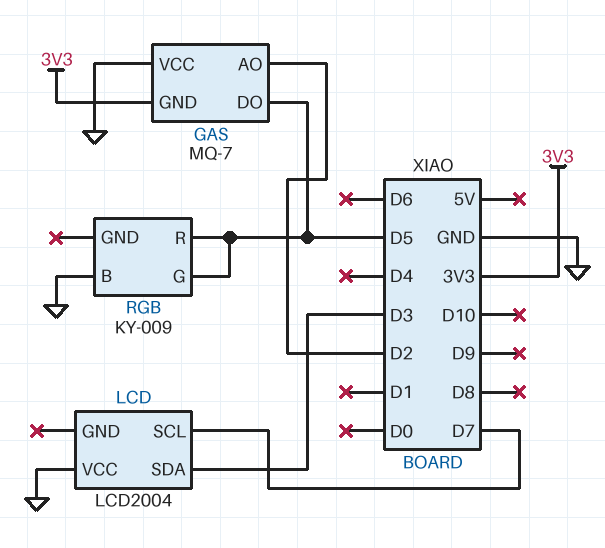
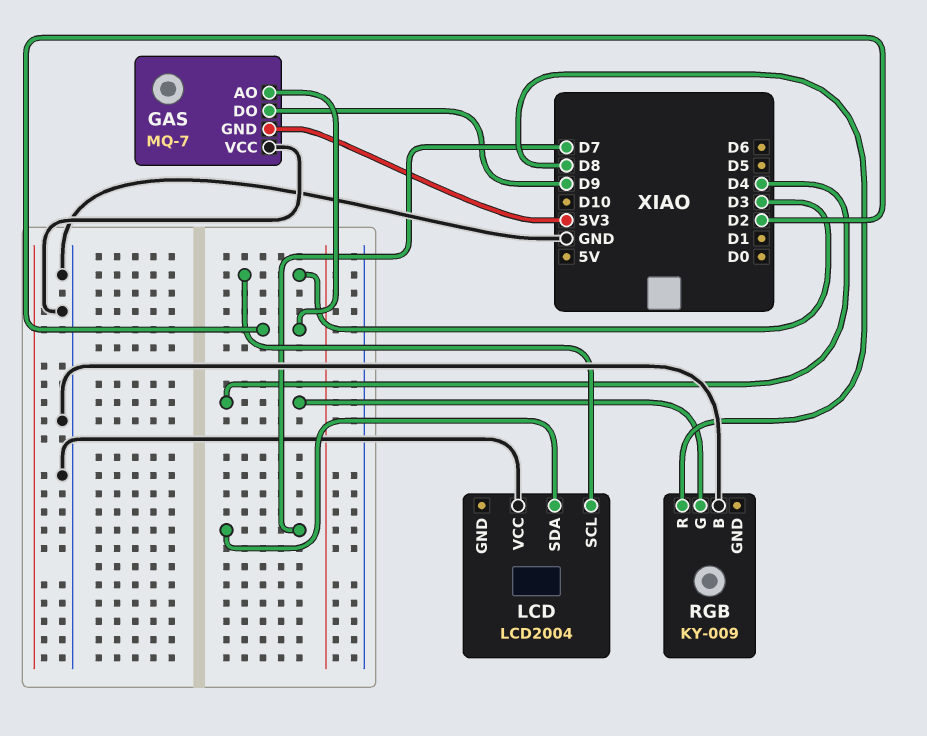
GAS pin DO: D5 -> D9
LCD pin SCL: D7 -> D3
LCD pin SDA: D3 -> D7
RGB pin G: D5 -> D4
RGB pin R: D5 -> D8

